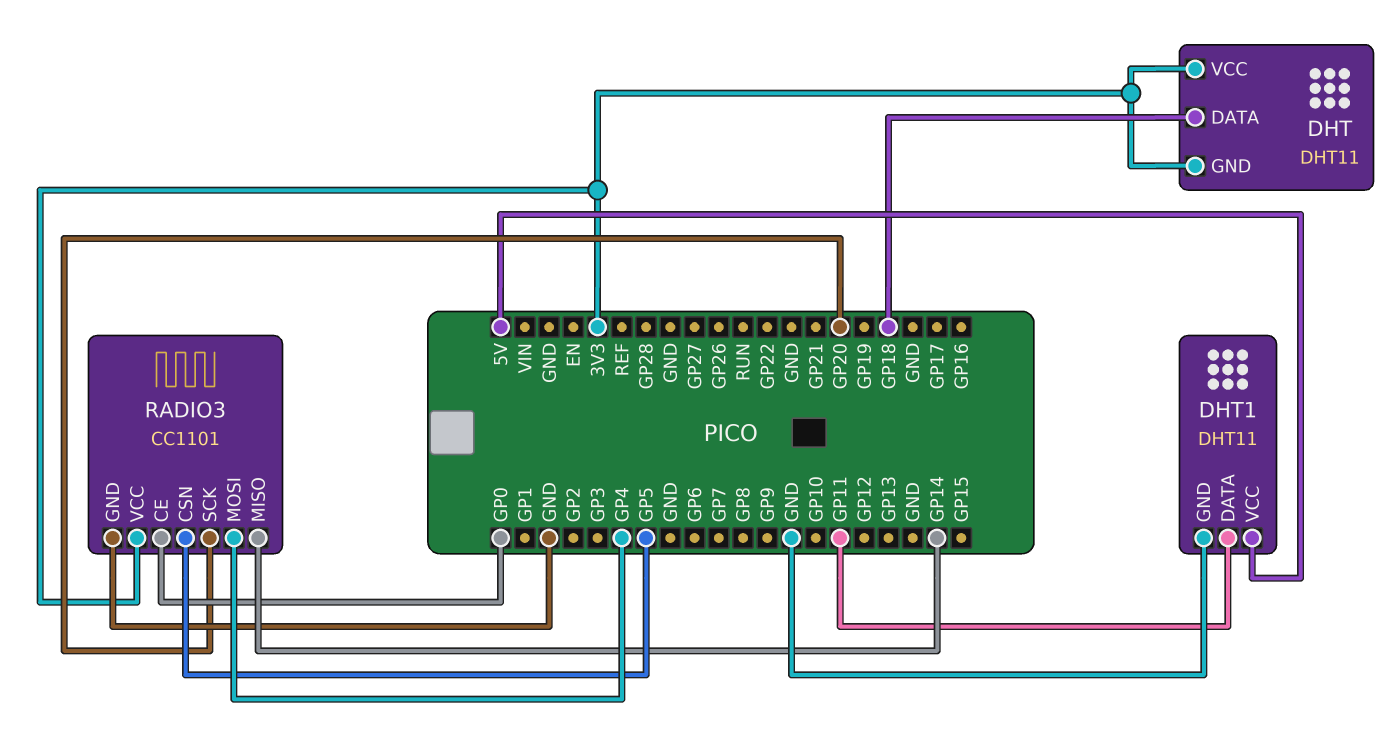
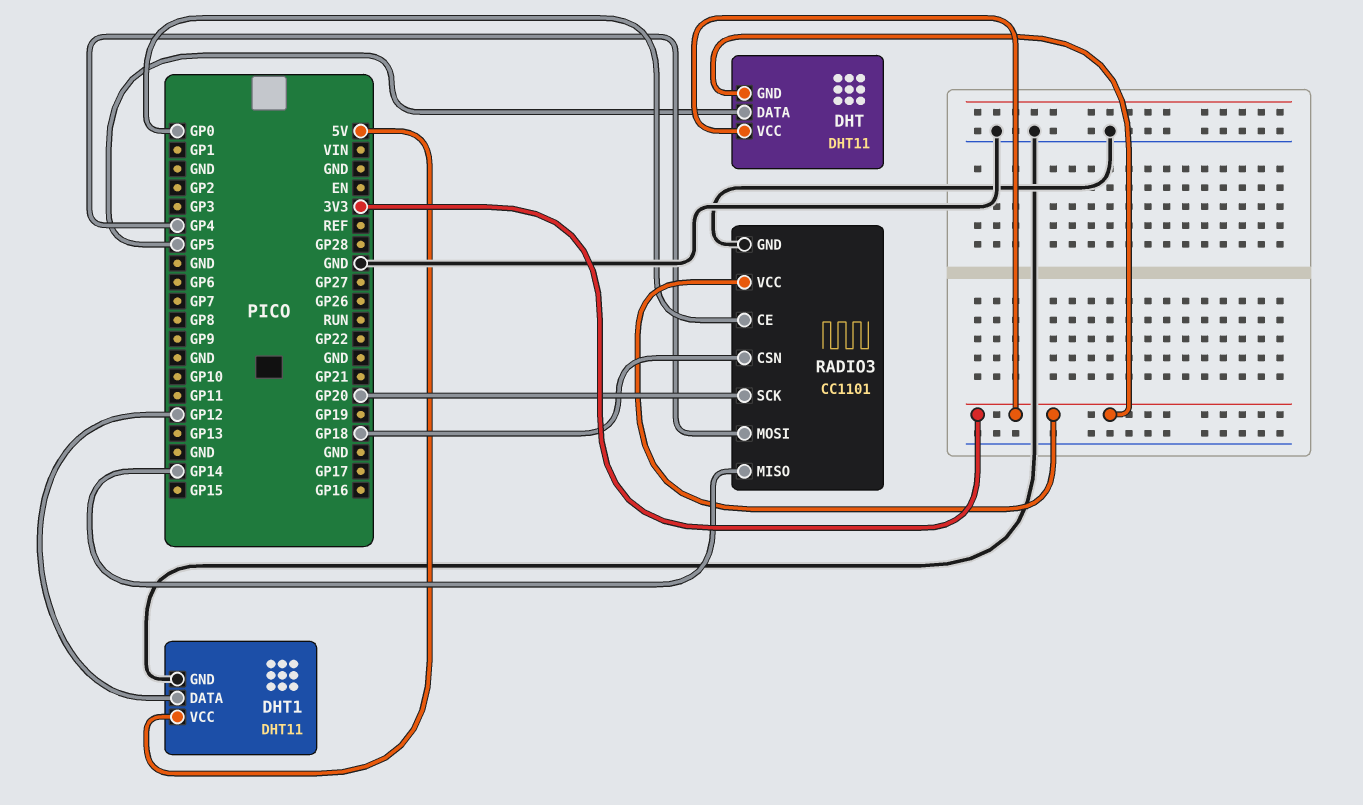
DHT pin DATA: GP18 -> GP5
DHT1 pin DATA: GP11 -> GP12
RADIO3 pin CSN: GP5 -> GP18

